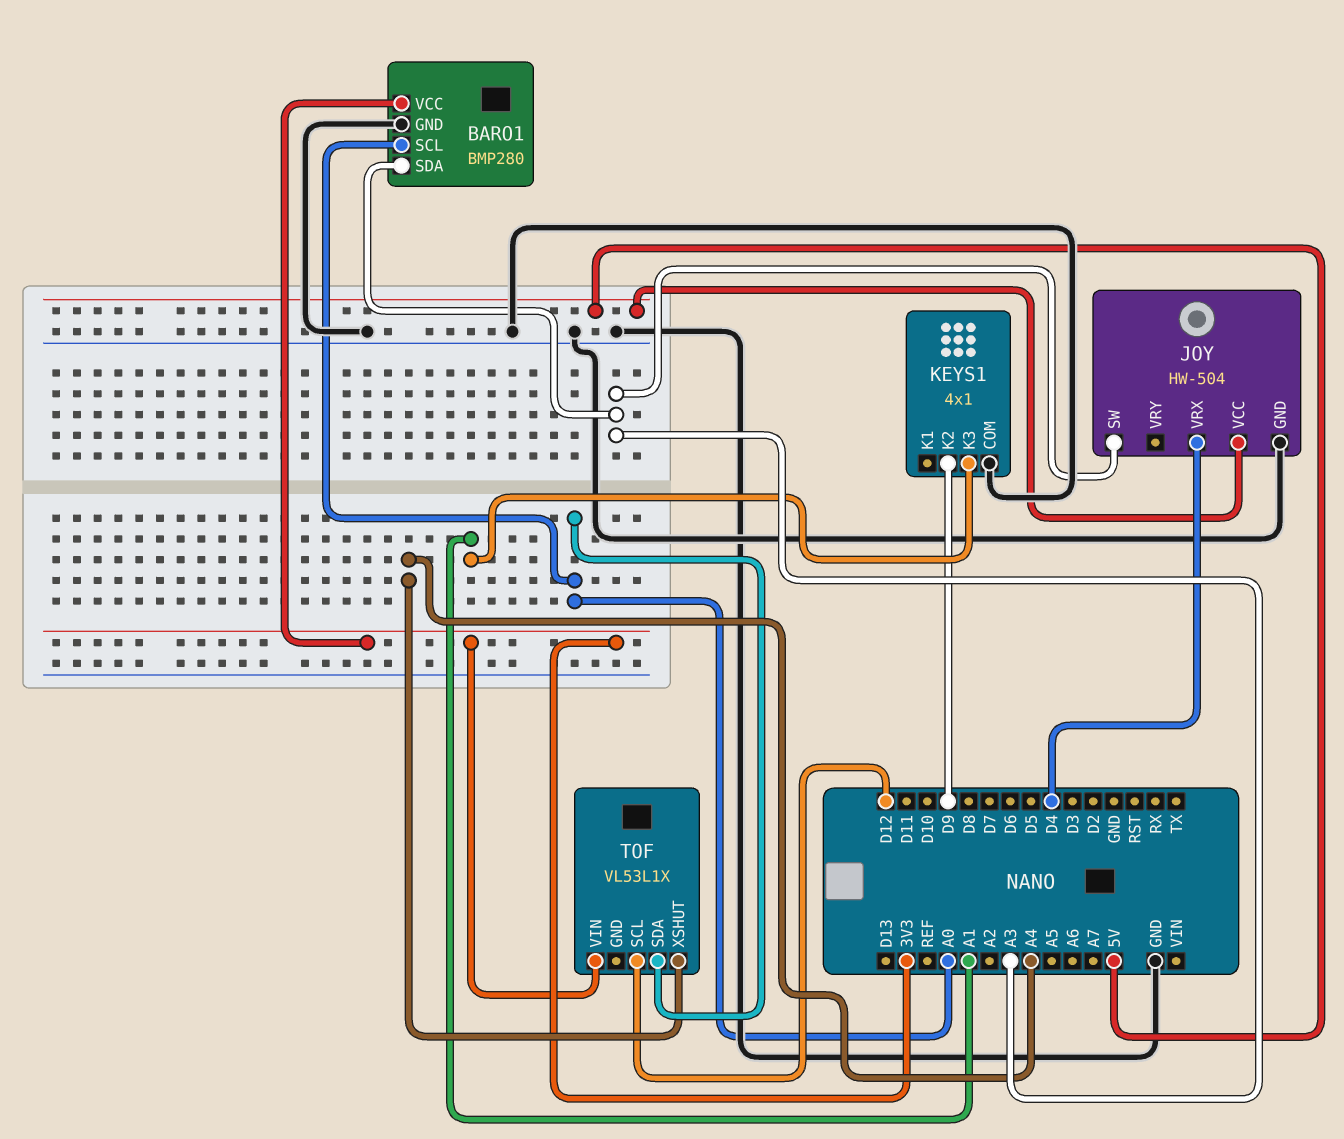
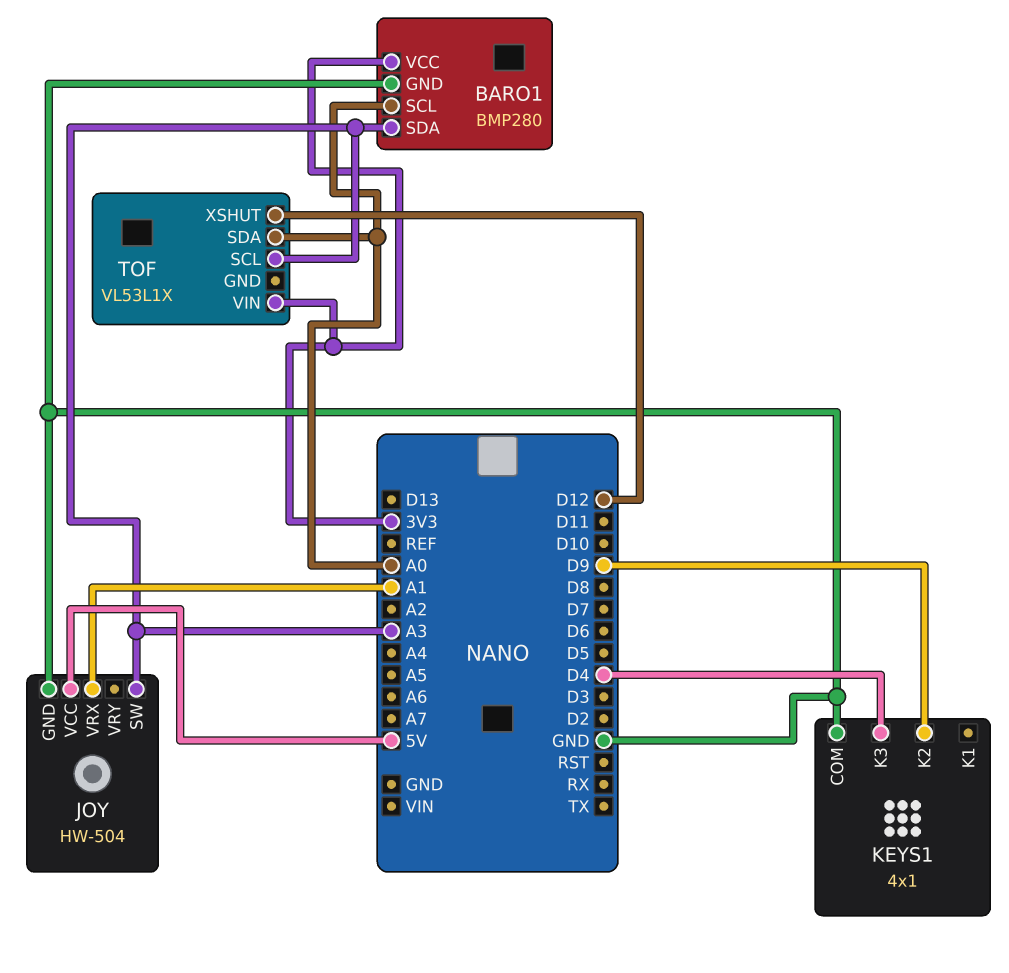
JOY pin VRX: D4 -> A1
KEYS1 pin K3: A1 -> D4
TOF pin SCL: D12 -> A3
TOF pin XSHUT: A4 -> D12

